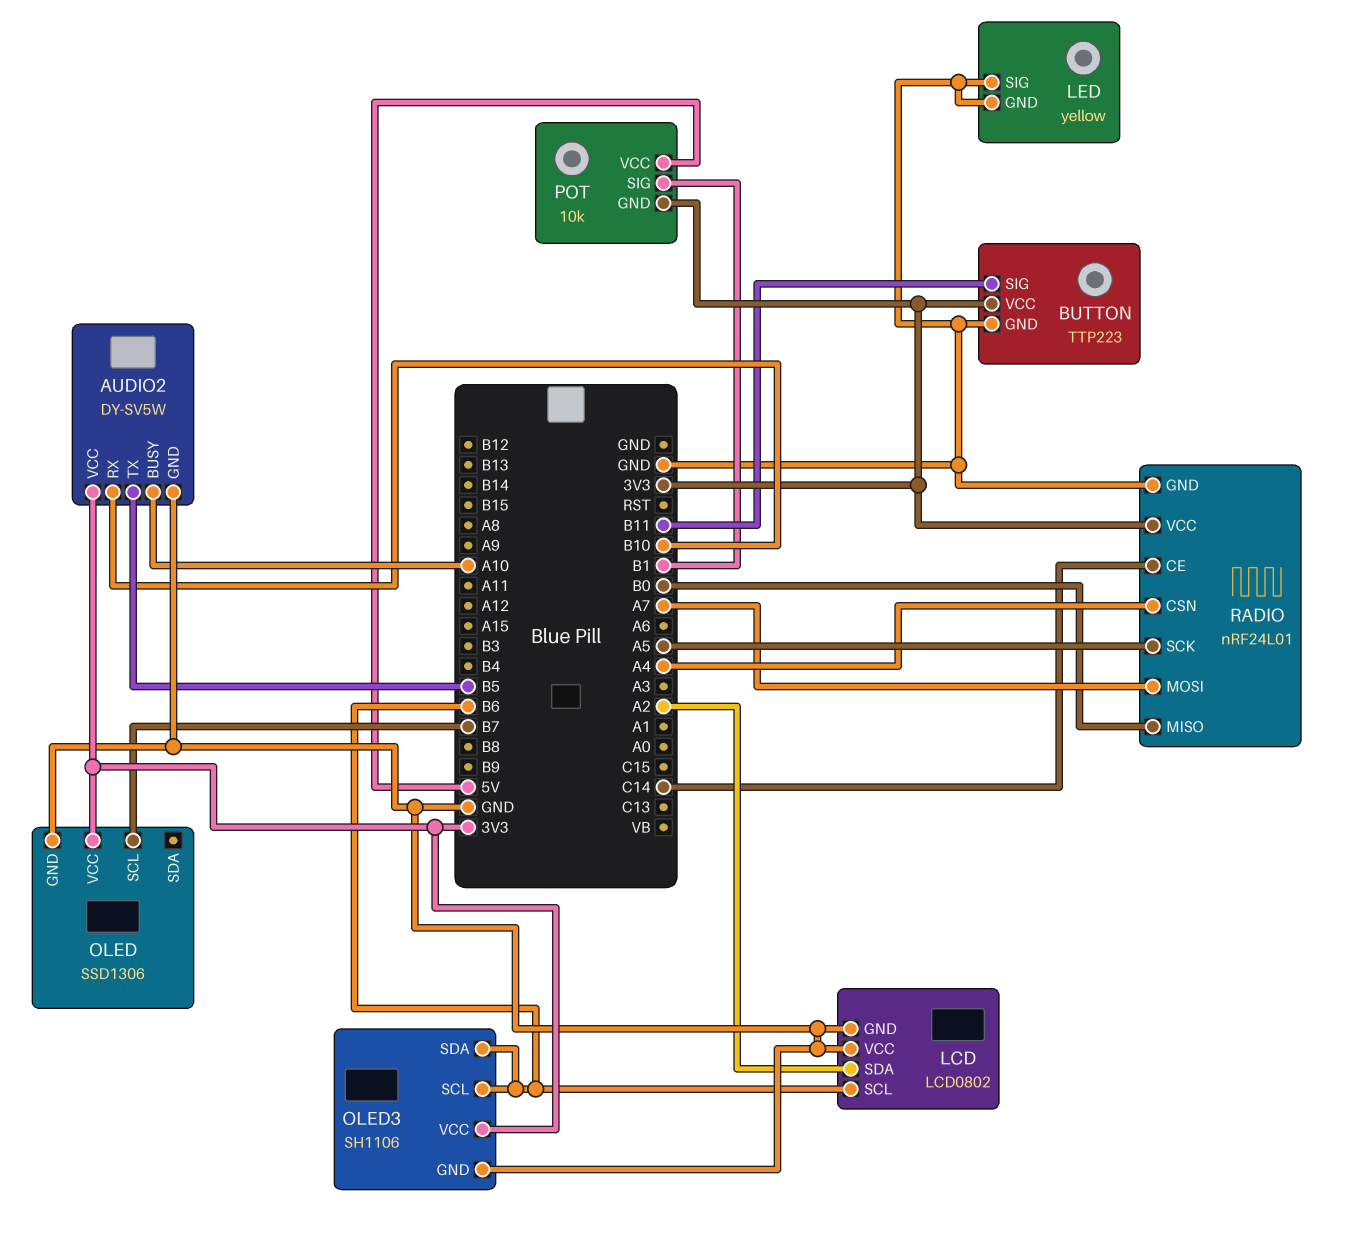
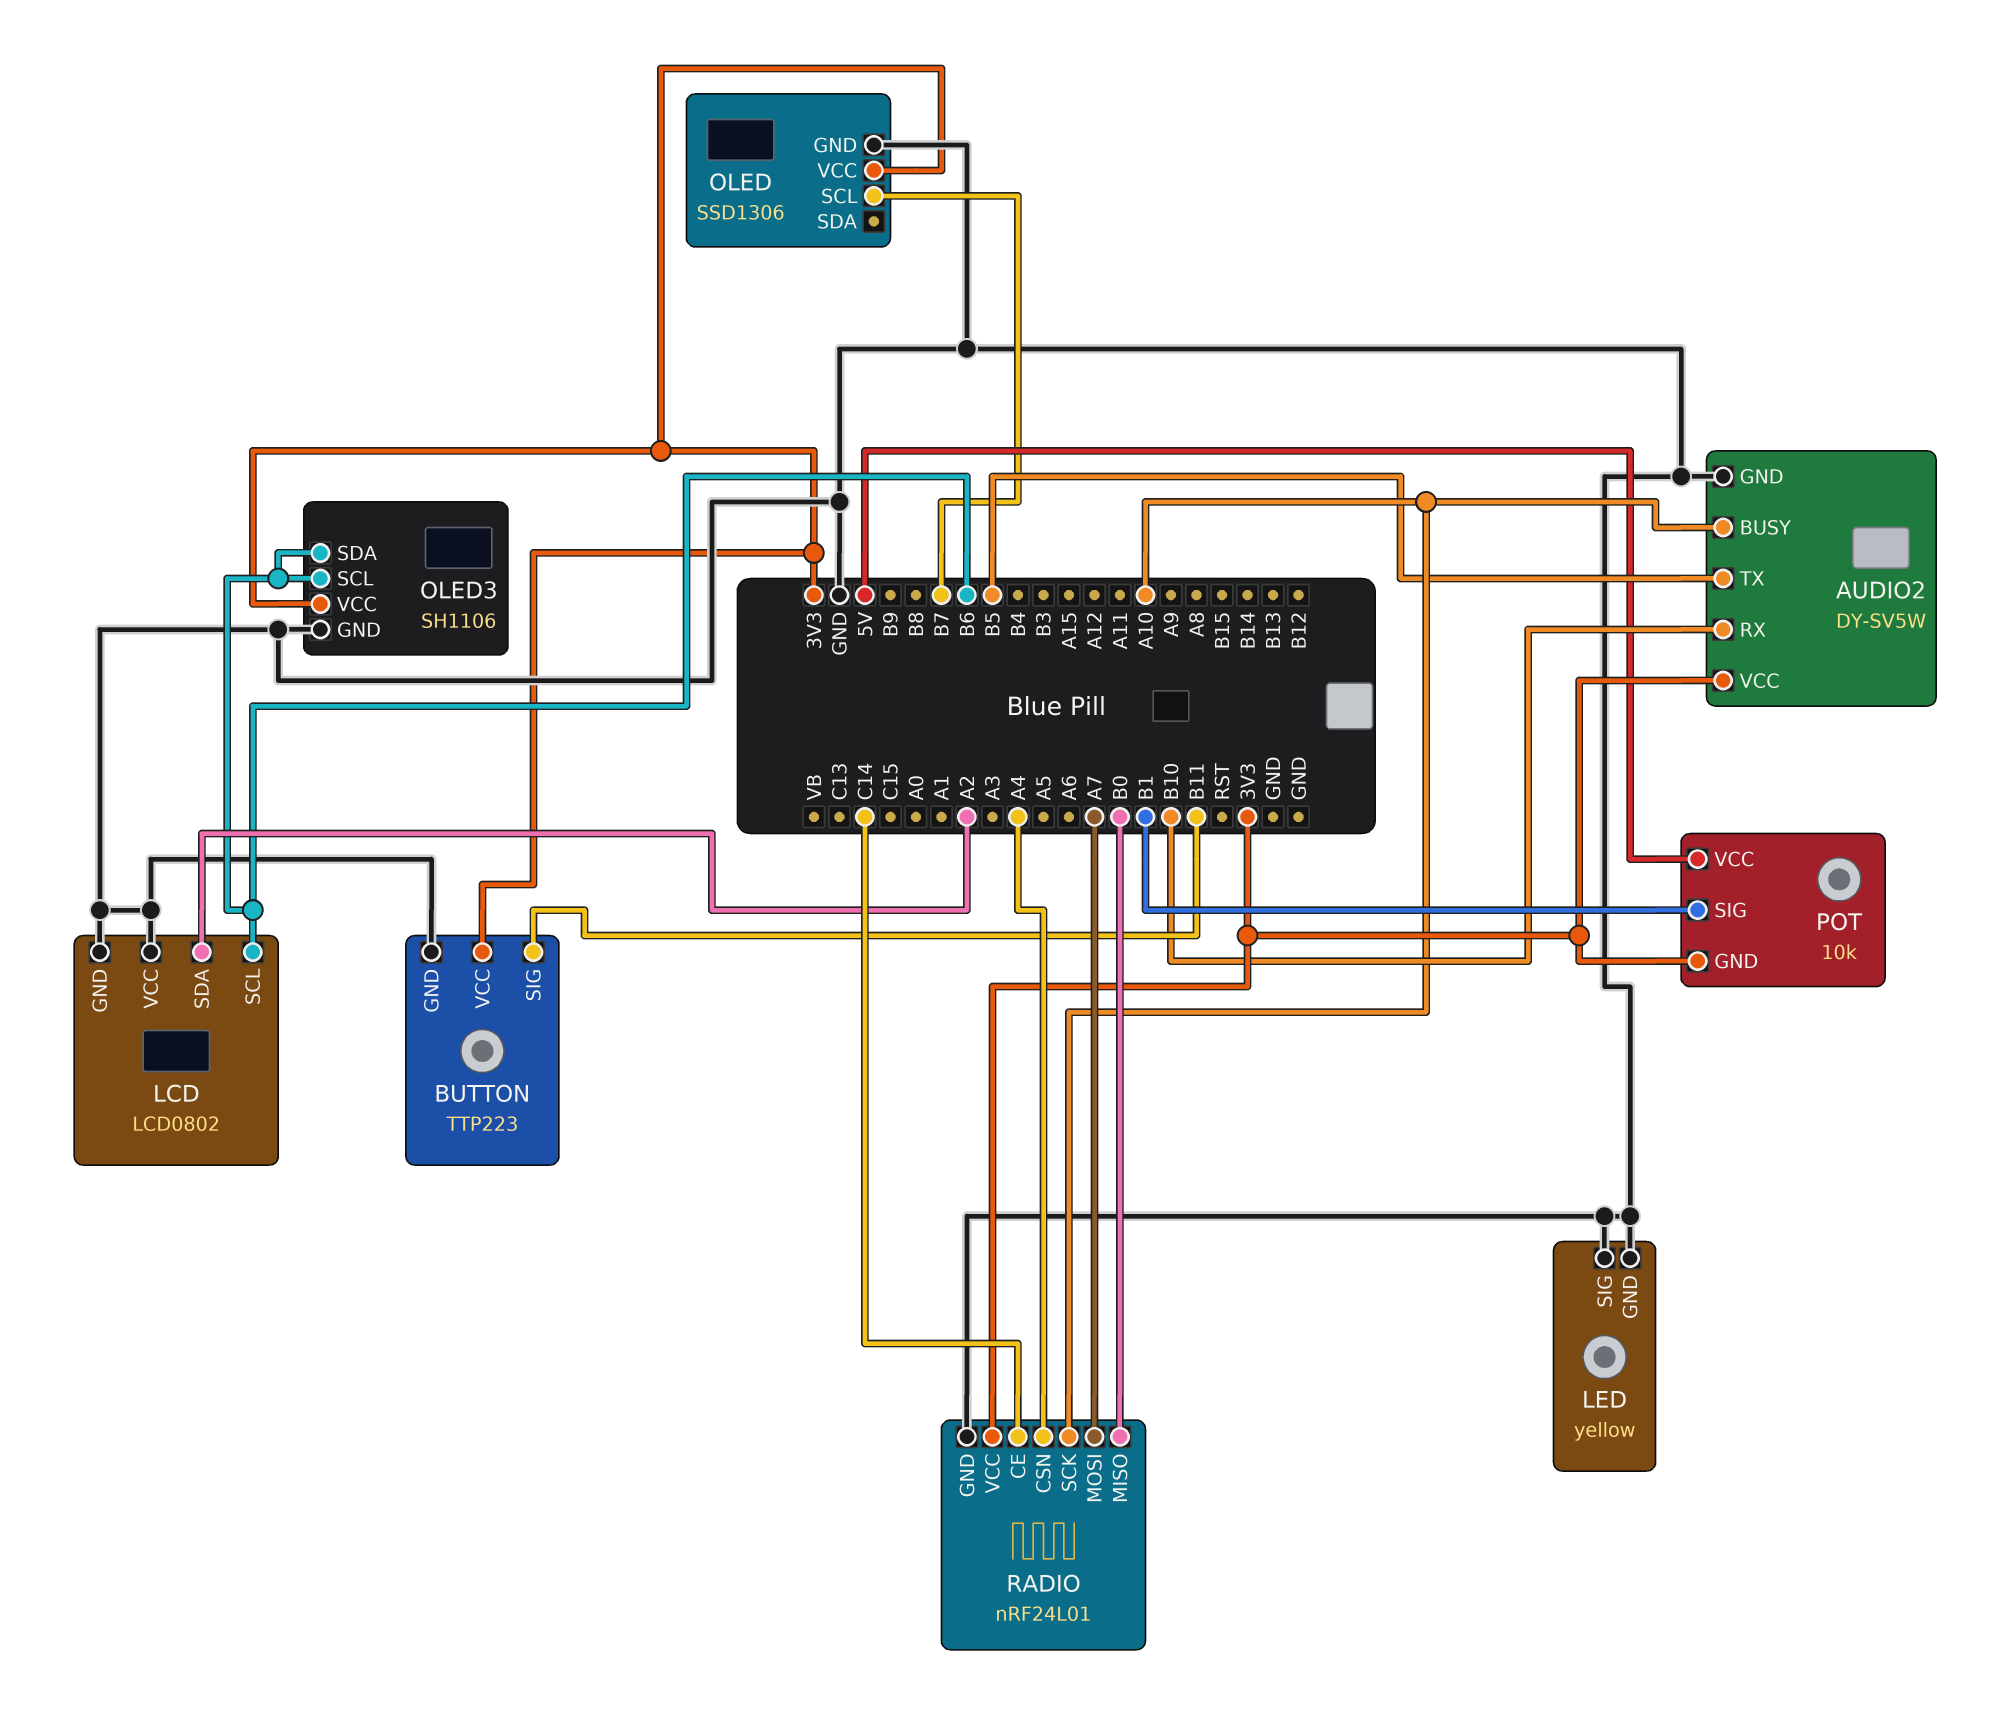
RADIO pin SCK: A5 -> A10

